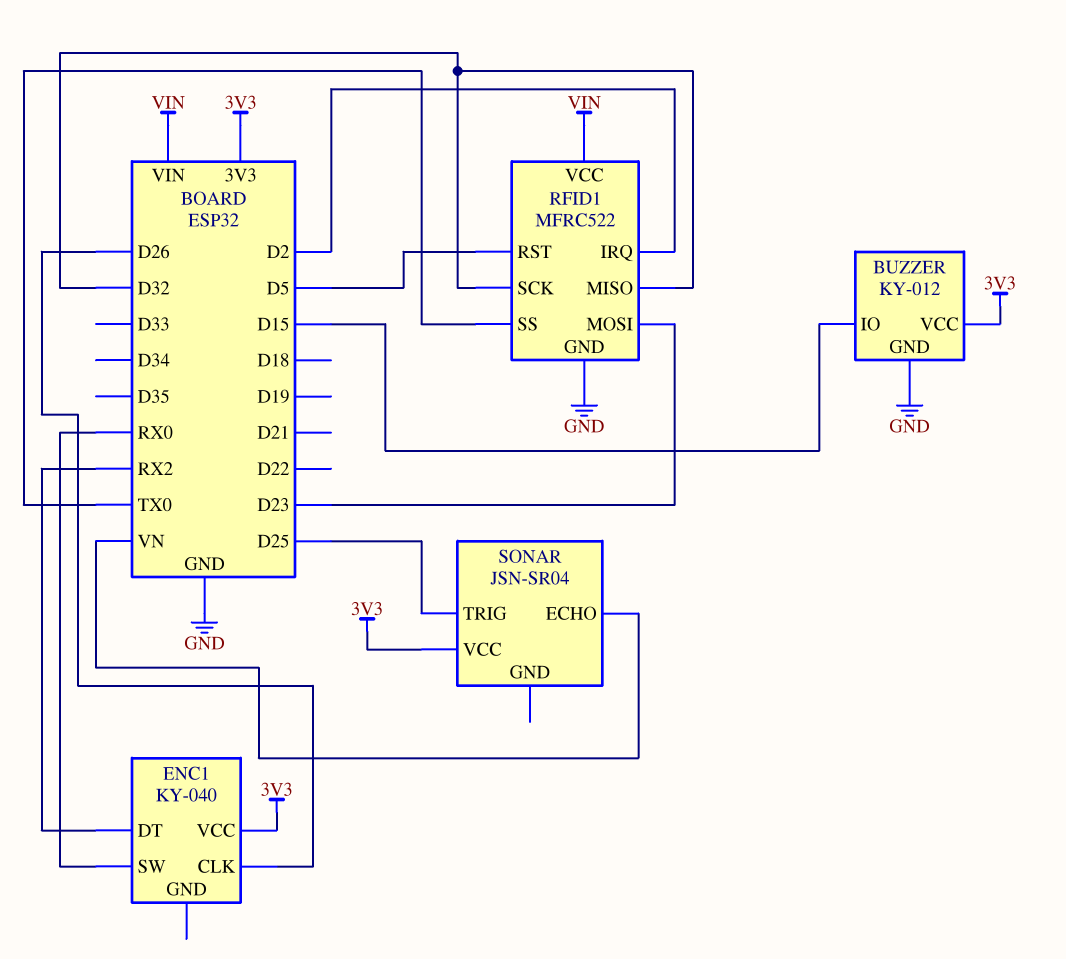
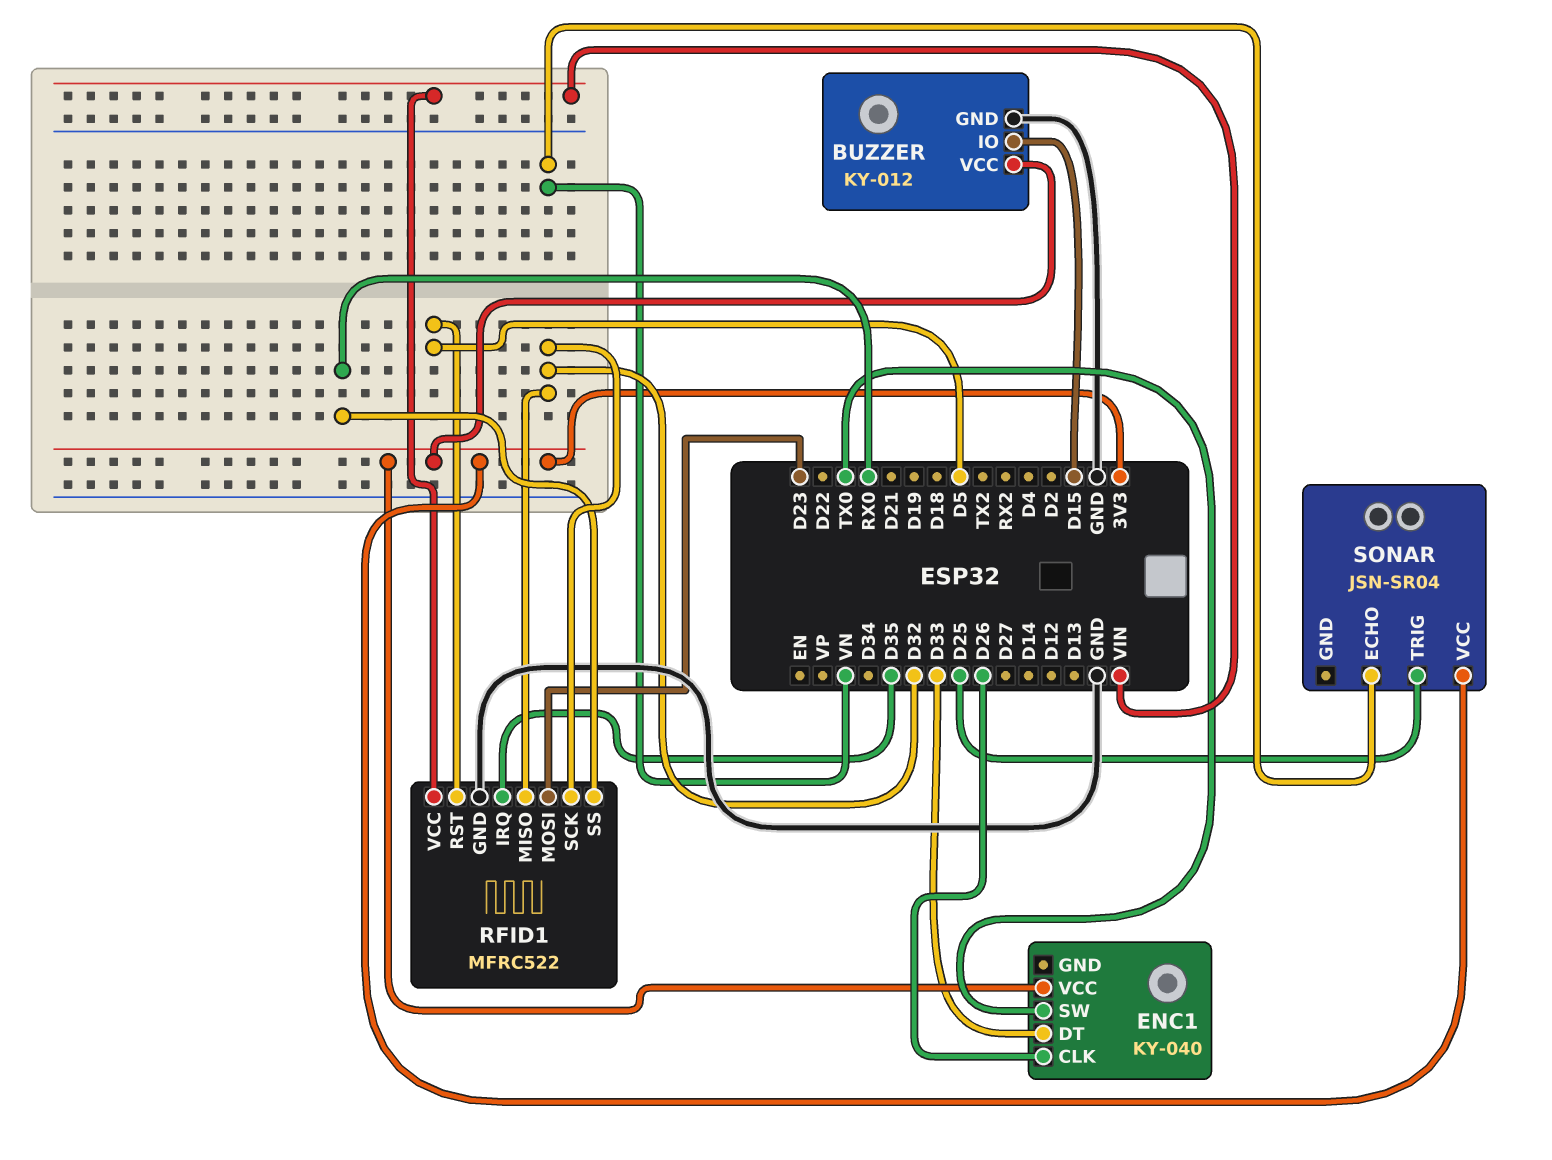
ENC1 pin DT: RX2 -> D33
ENC1 pin SW: RX0 -> TX0
RFID1 pin IRQ: D2 -> D35
RFID1 pin SS: TX0 -> RX0

